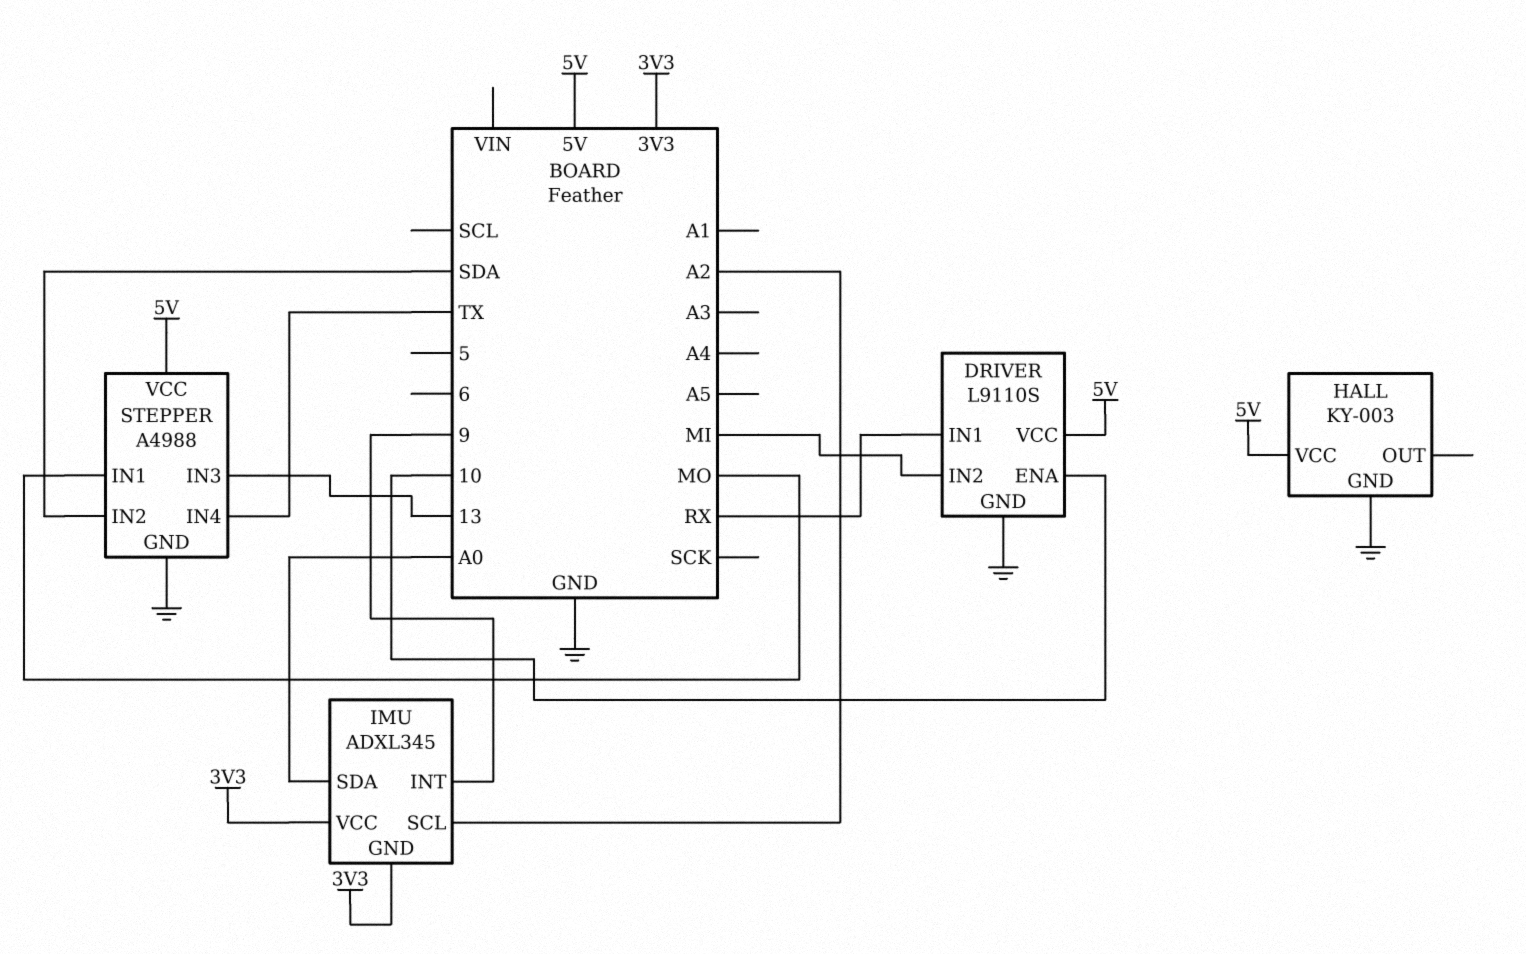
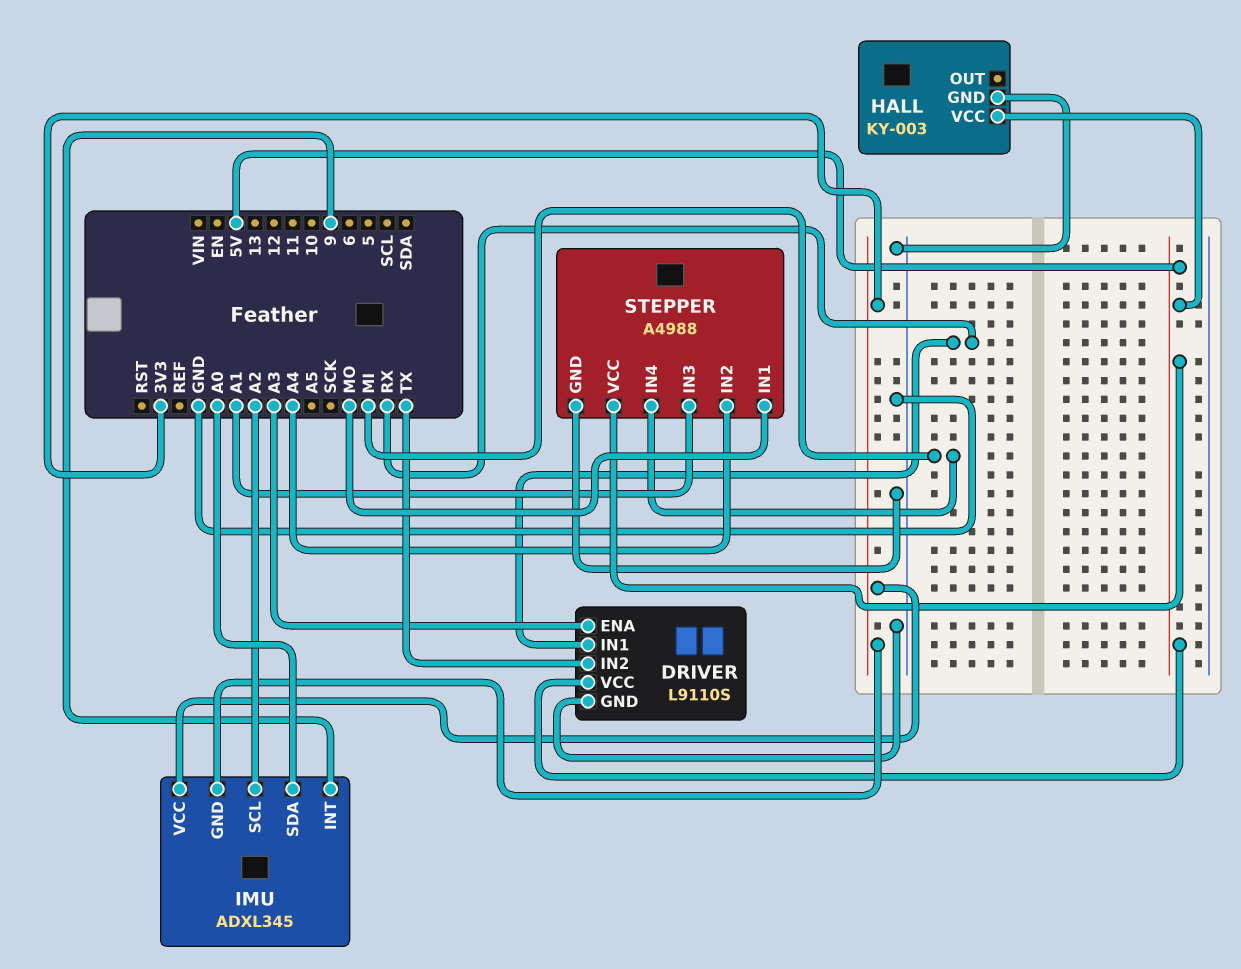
DRIVER pin ENA: 10 -> A3
DRIVER pin IN2: MI -> TX
STEPPER pin IN2: SDA -> A4
STEPPER pin IN3: 13 -> A1
STEPPER pin IN4: TX -> MI

